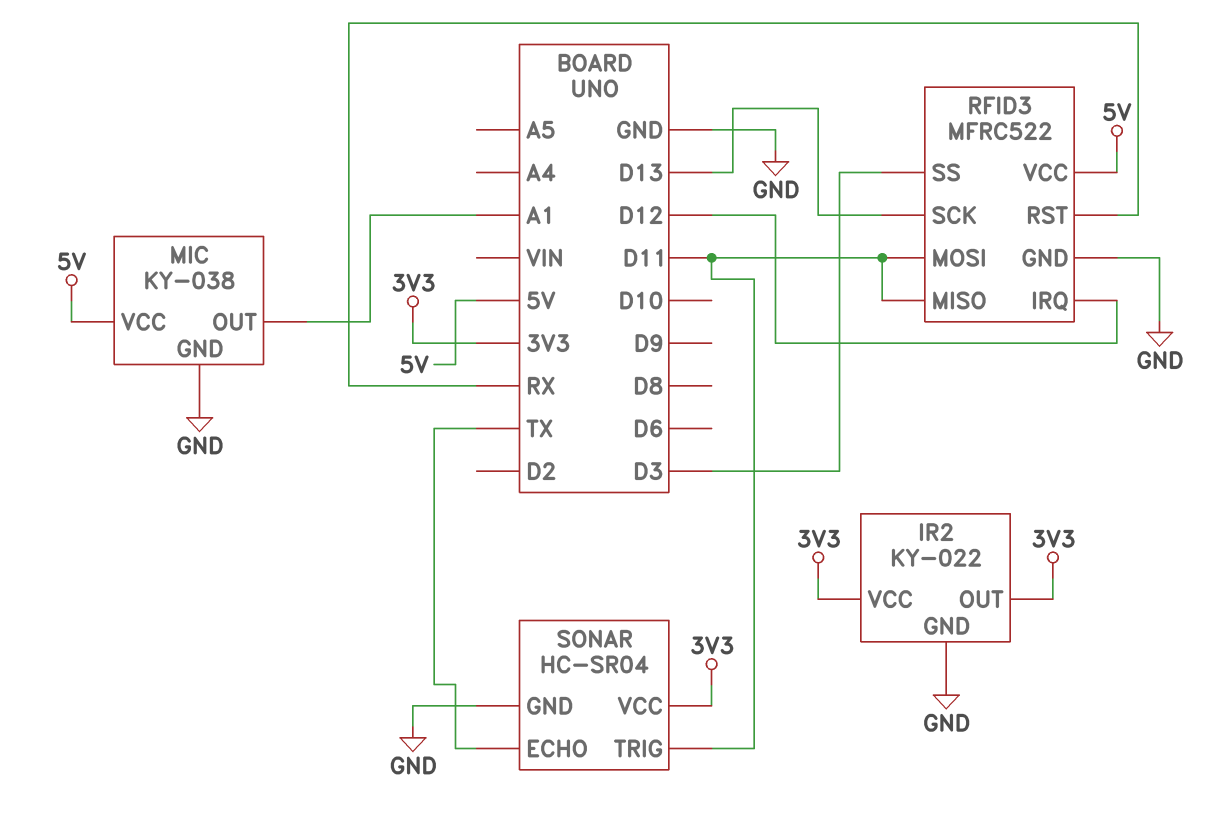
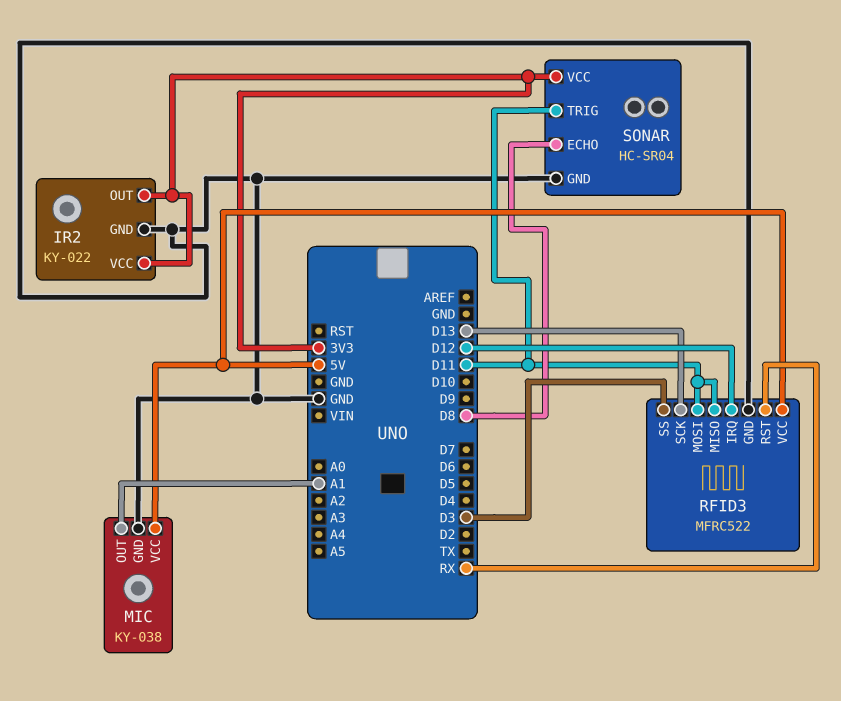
SONAR pin ECHO: TX -> D8

